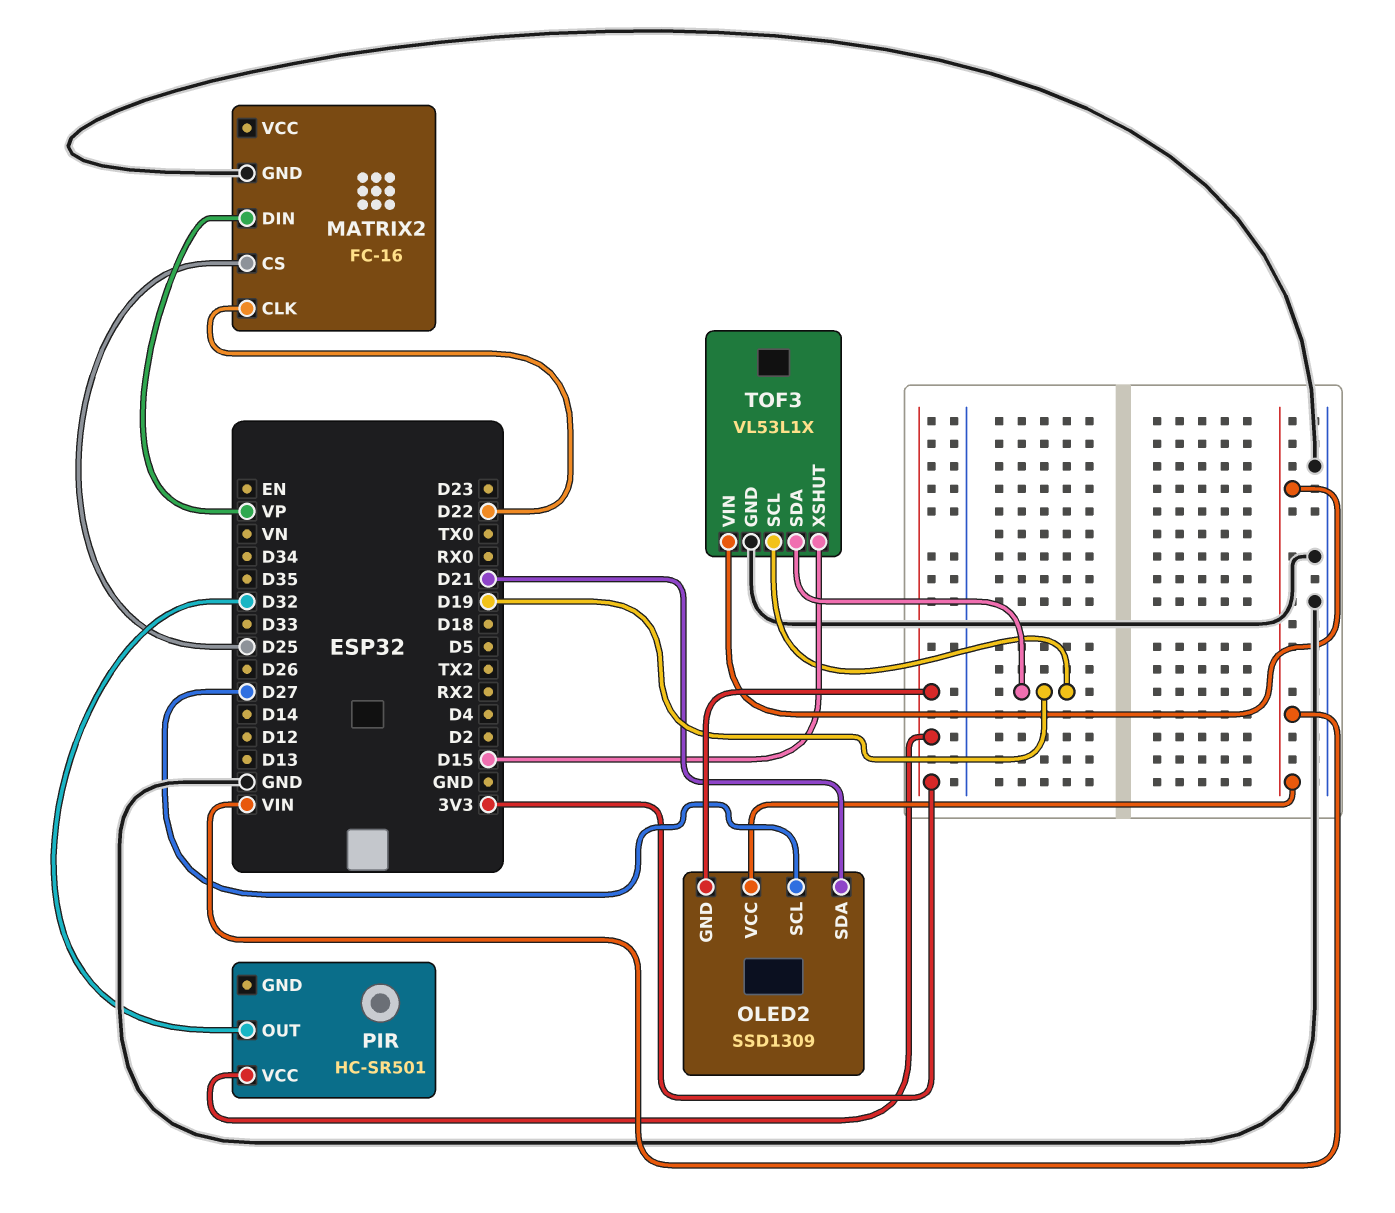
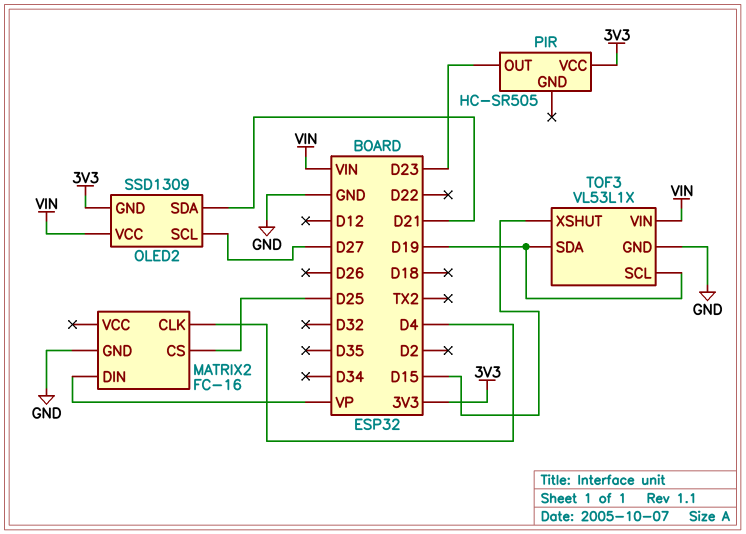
MATRIX2 pin CLK: D22 -> D4
PIR: HC-SR501 -> HC-SR505
PIR pin OUT: D32 -> D23

